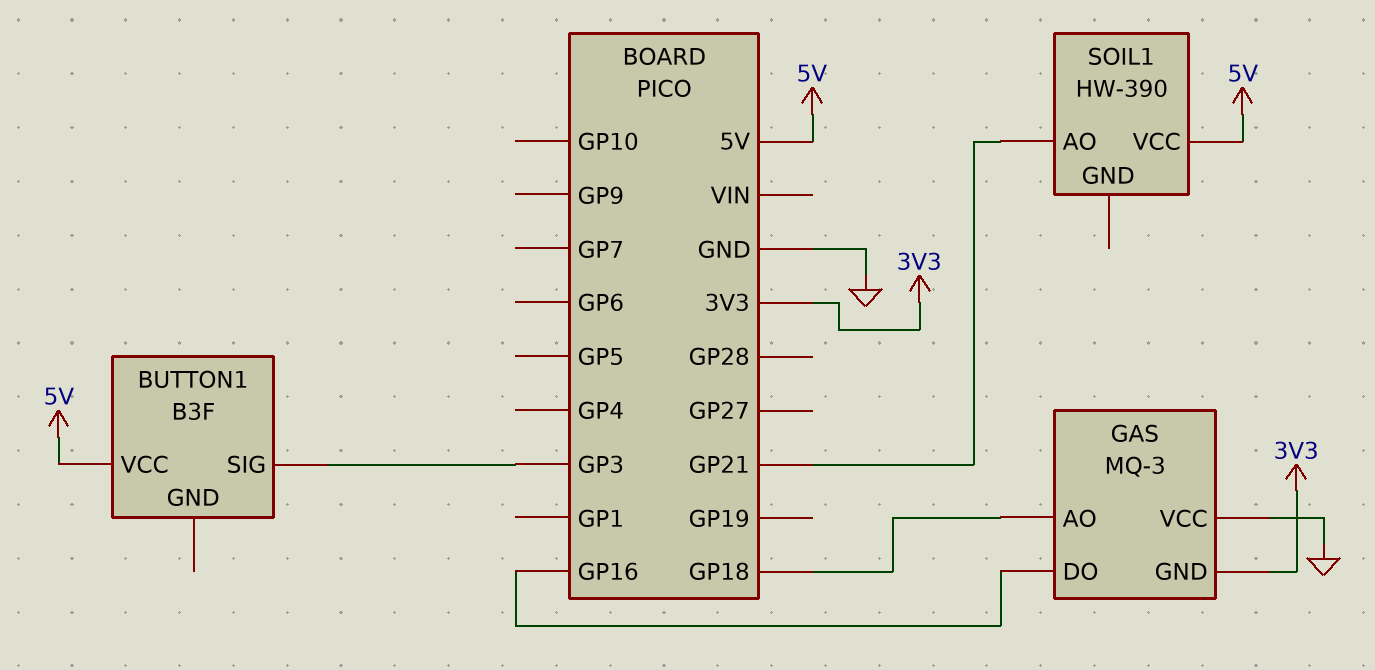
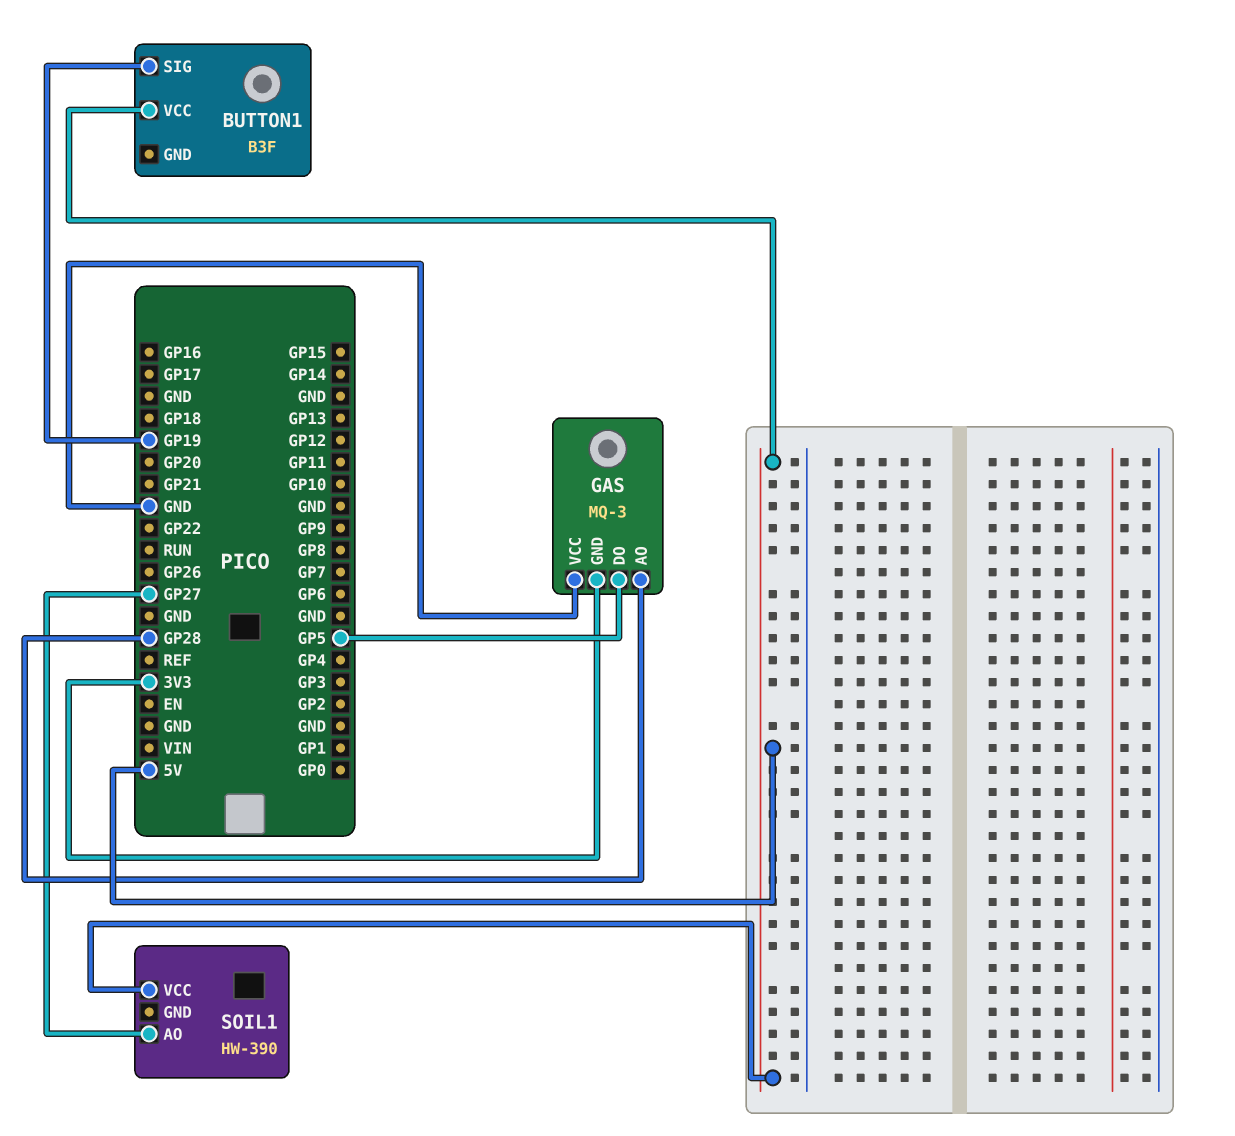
BUTTON1 pin SIG: GP3 -> GP19
GAS pin AO: GP18 -> GP28
GAS pin DO: GP16 -> GP5
SOIL1 pin AO: GP21 -> GP27

